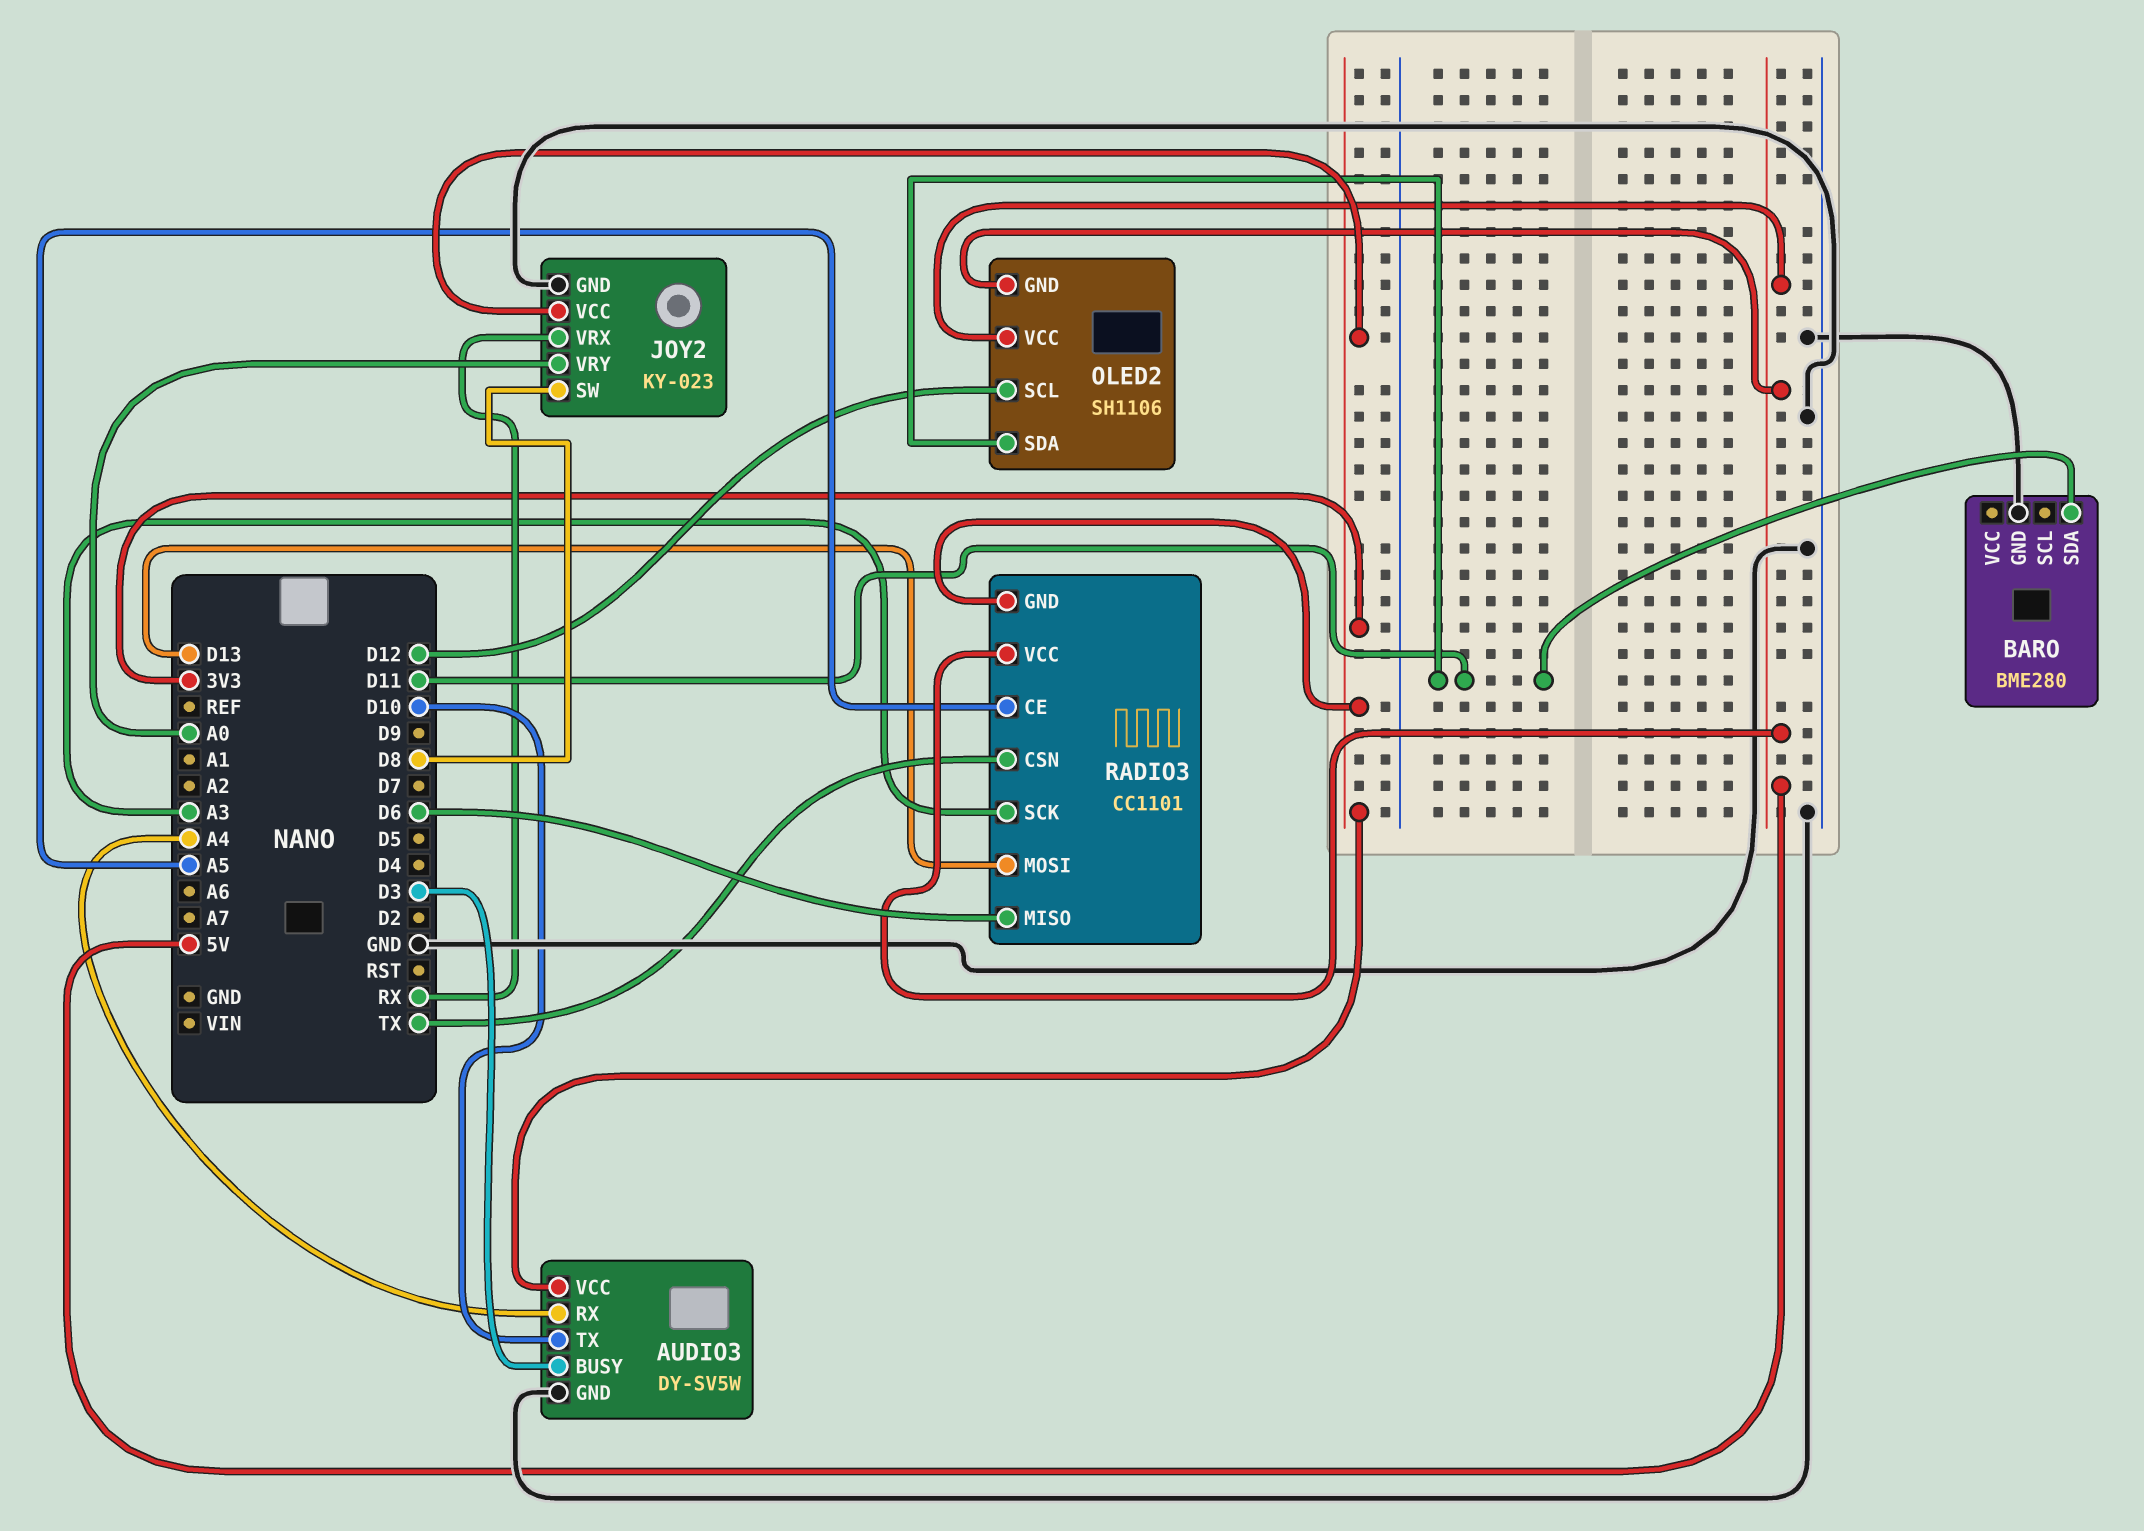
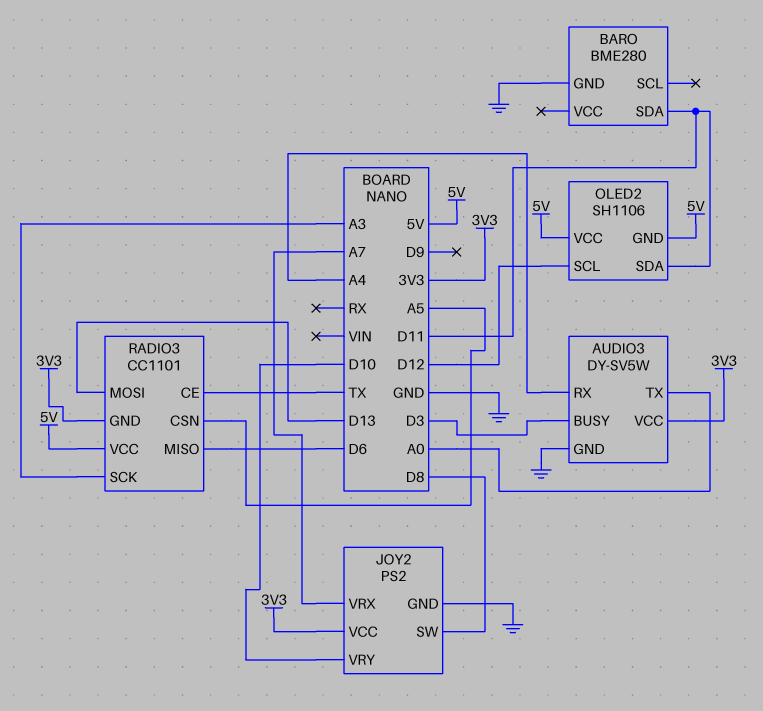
AUDIO3 pin TX: D10 -> A0
JOY2: KY-023 -> PS2
JOY2 pin VRX: RX -> A7
JOY2 pin VRY: A0 -> D10
RADIO3 pin CE: A5 -> TX
RADIO3 pin CSN: TX -> A5

